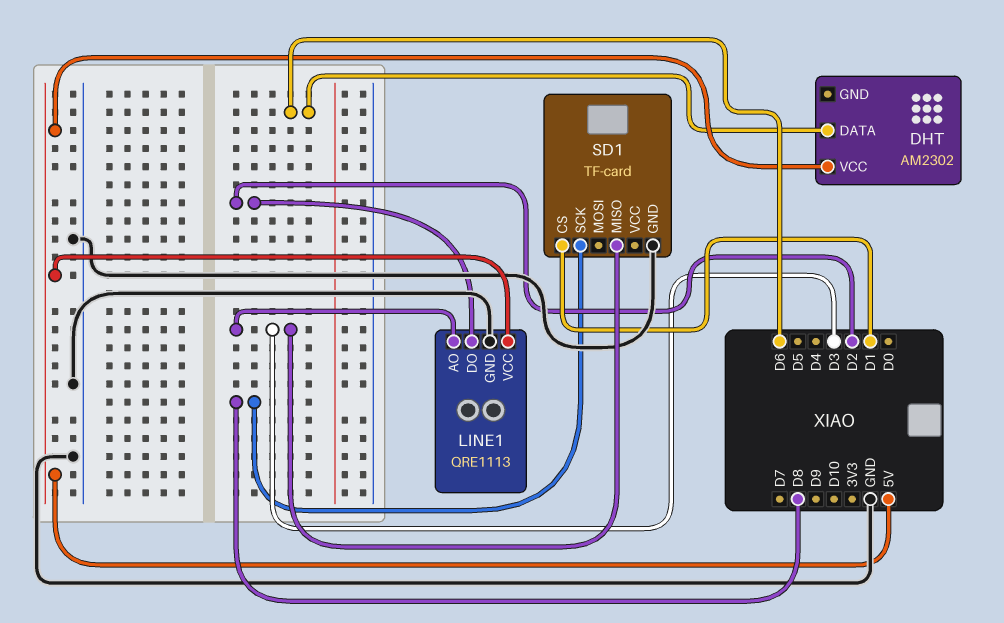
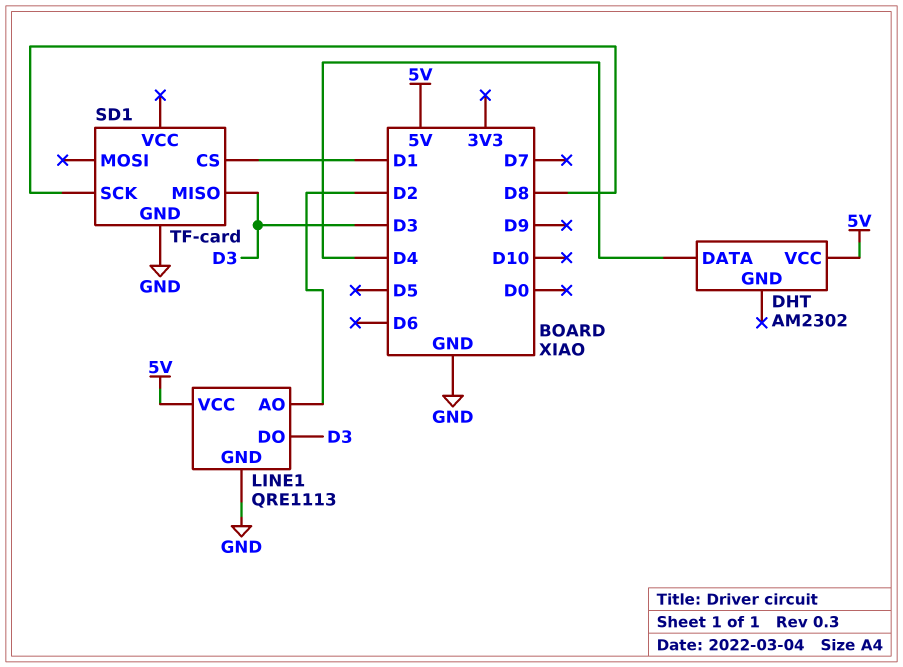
DHT pin DATA: D6 -> D4
LINE1 pin AO: D3 -> D2
LINE1 pin DO: D2 -> D3

